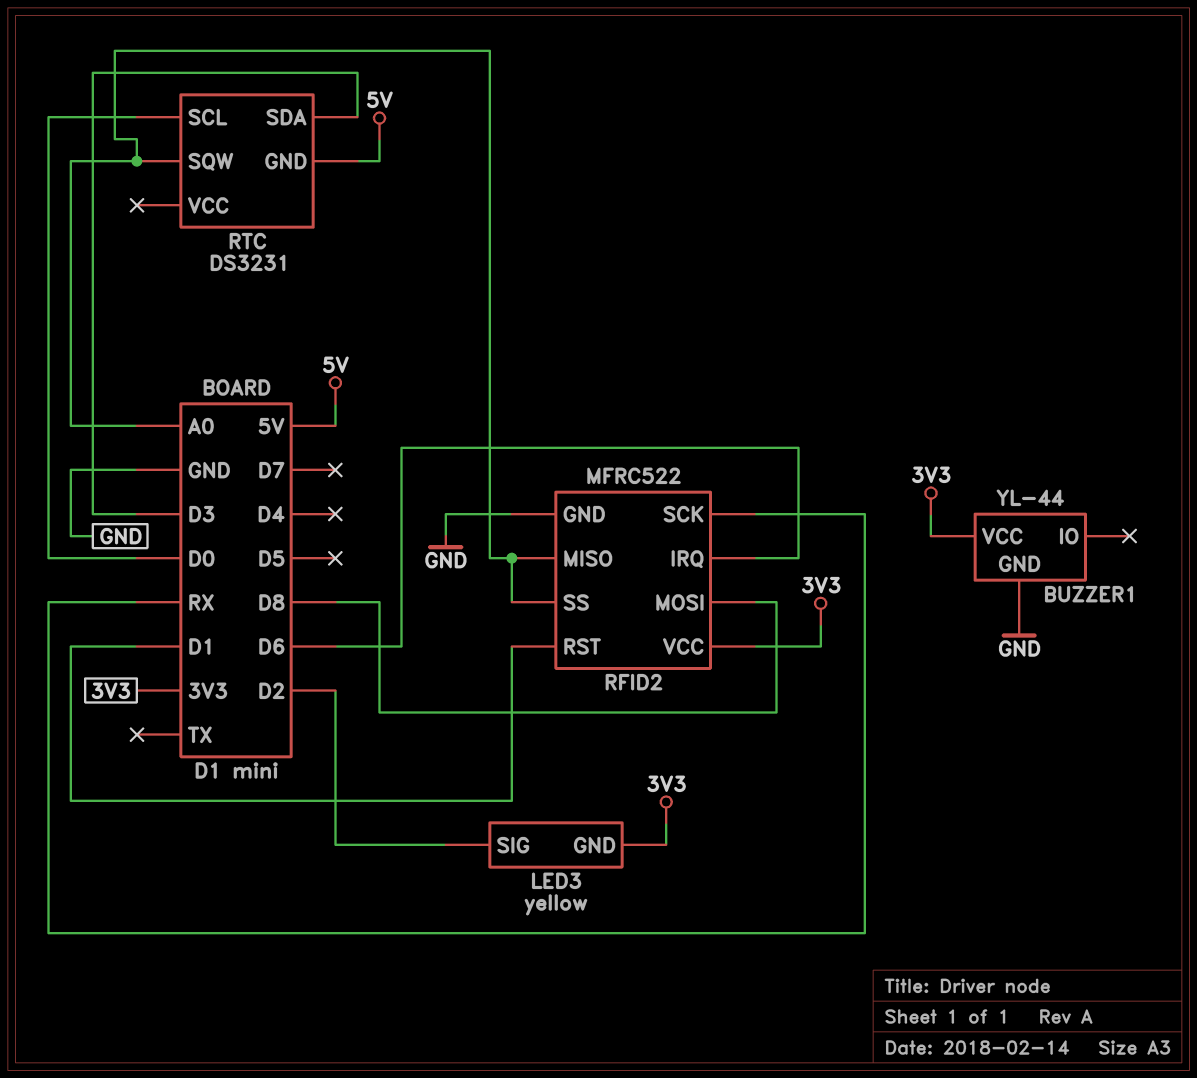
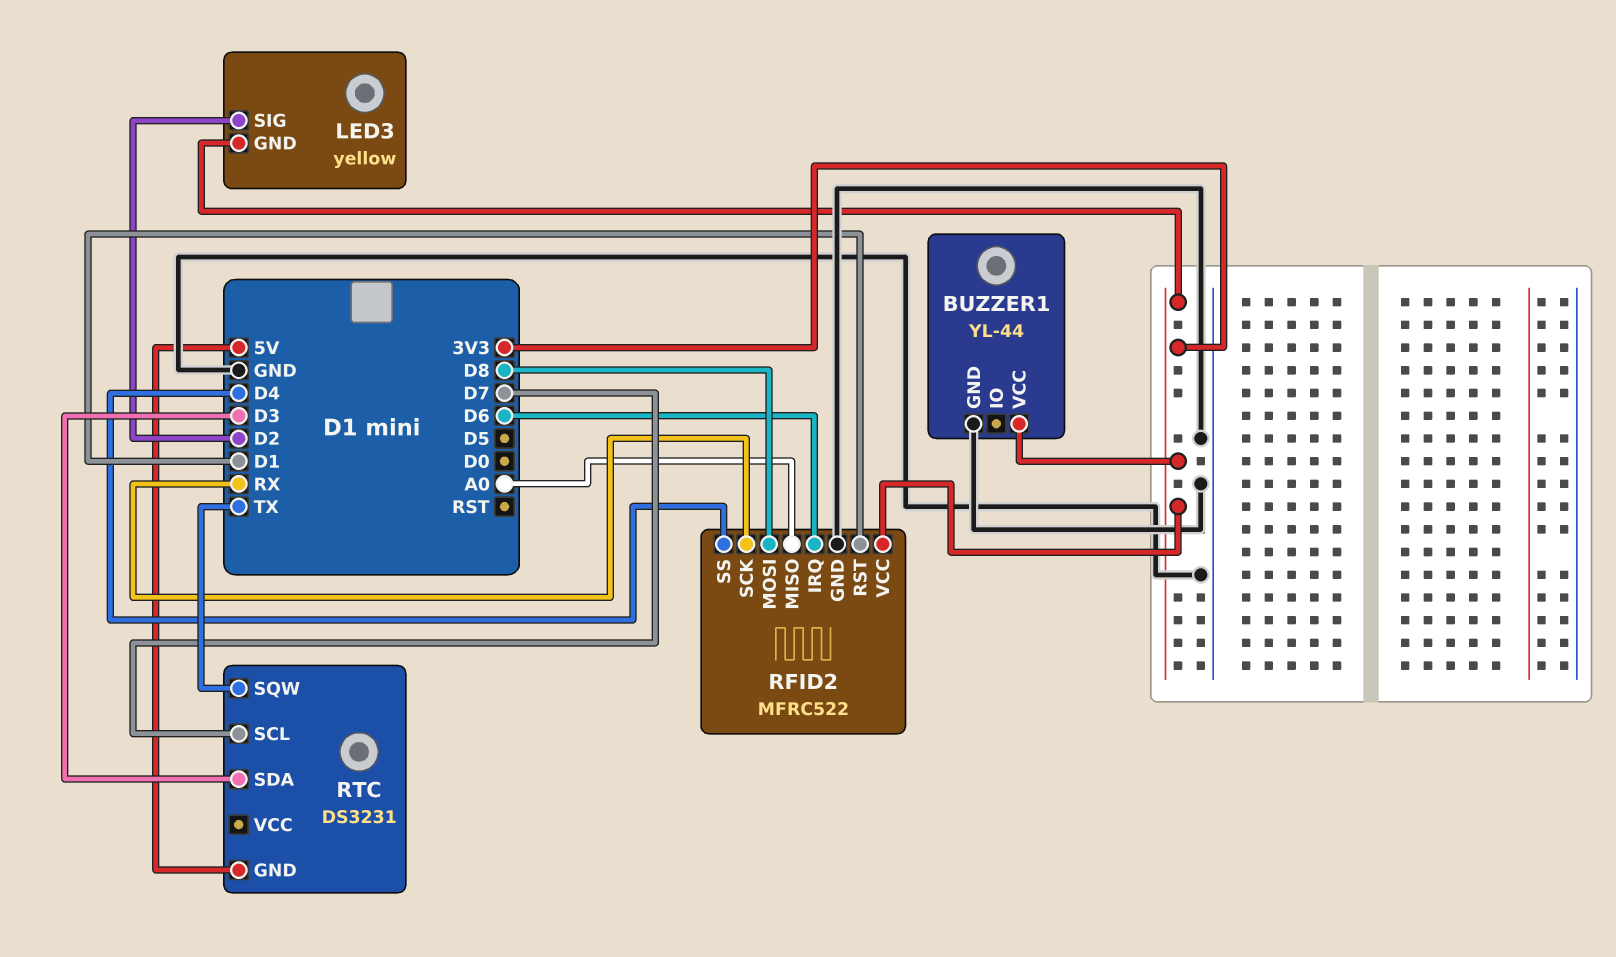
RFID2 pin SS: A0 -> D4
RTC pin SCL: D0 -> D7
RTC pin SQW: A0 -> TX

